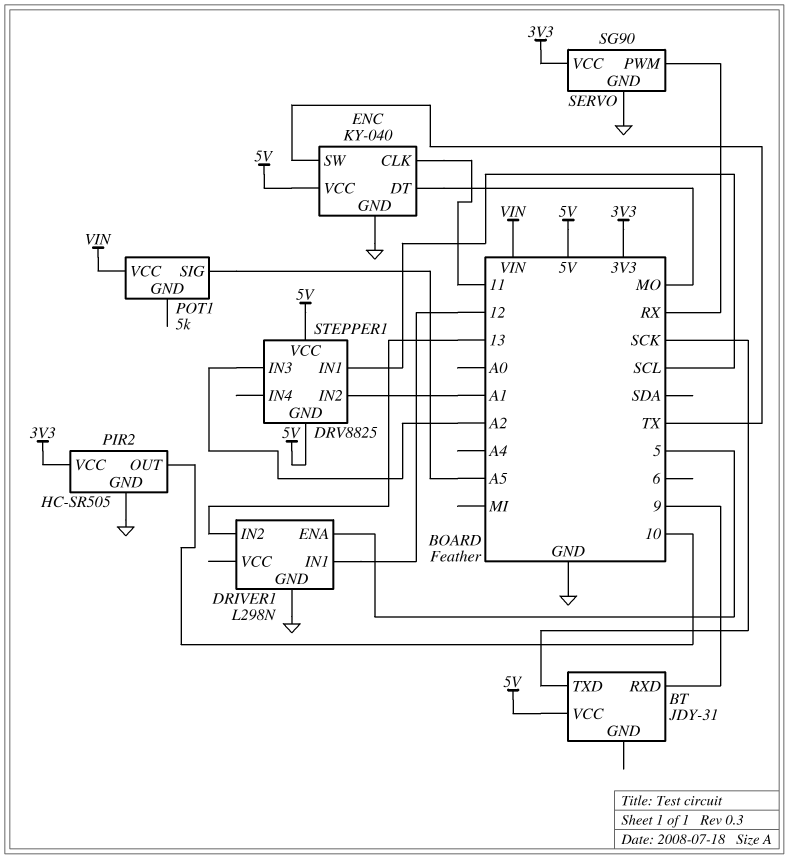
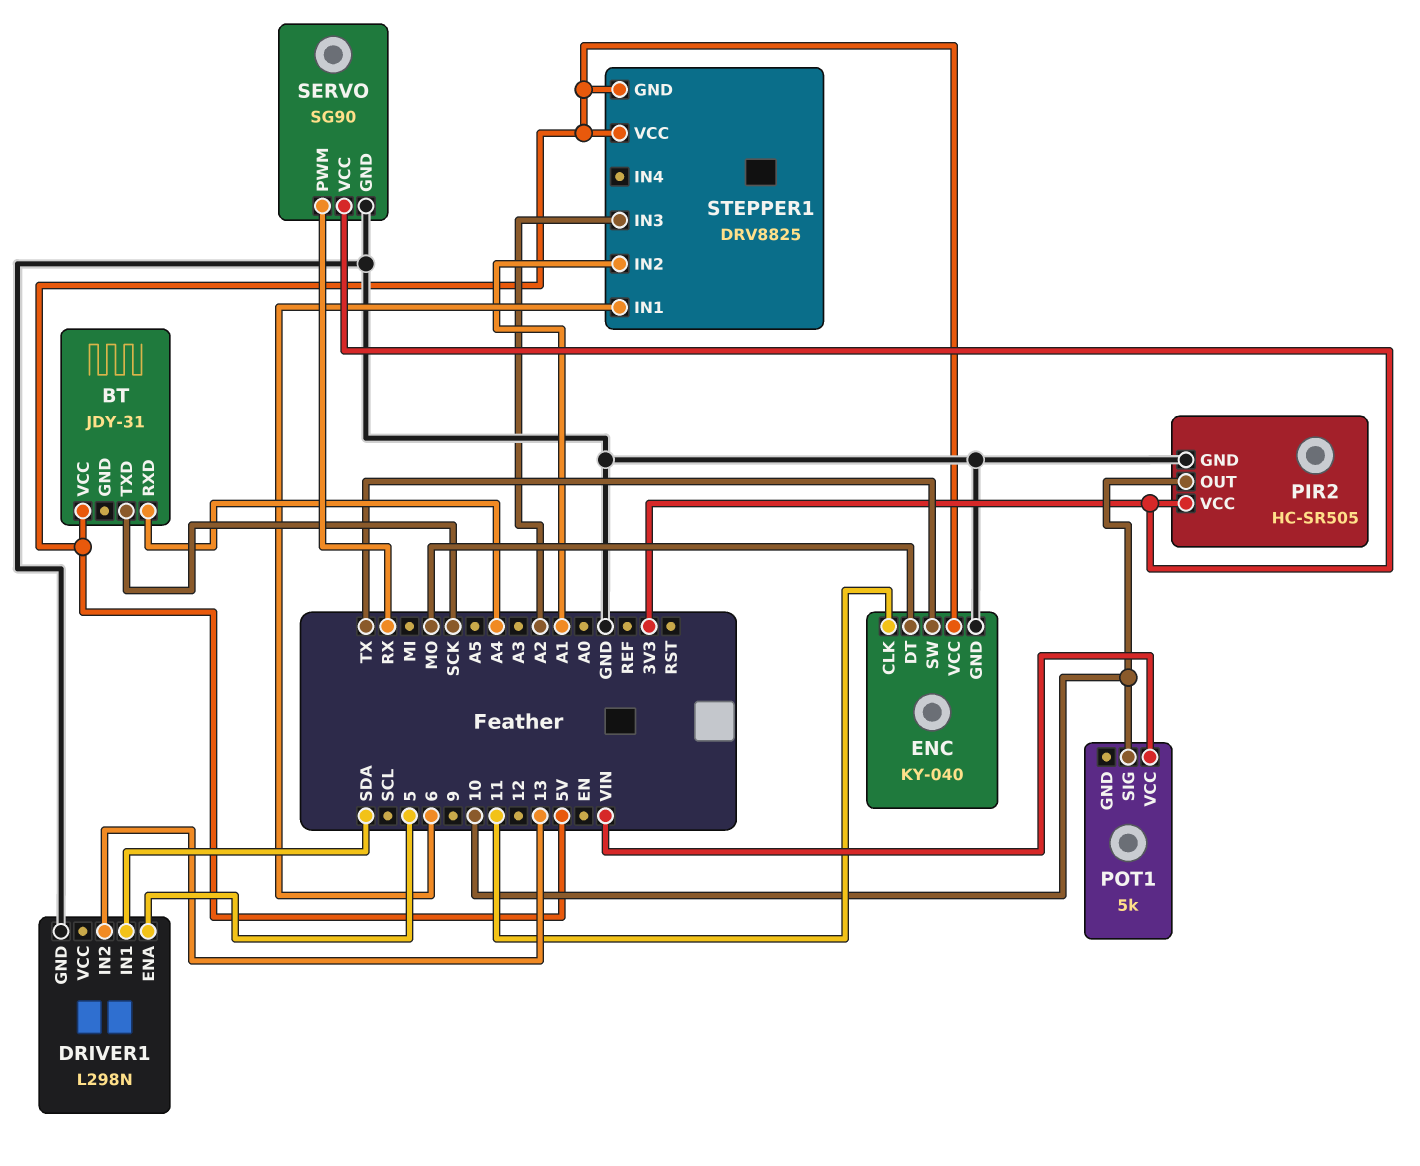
BT pin RXD: 9 -> A4
DRIVER1 pin IN1: 12 -> SDA
POT1 pin SIG: A5 -> 10
STEPPER1 pin IN1: SCL -> 6

